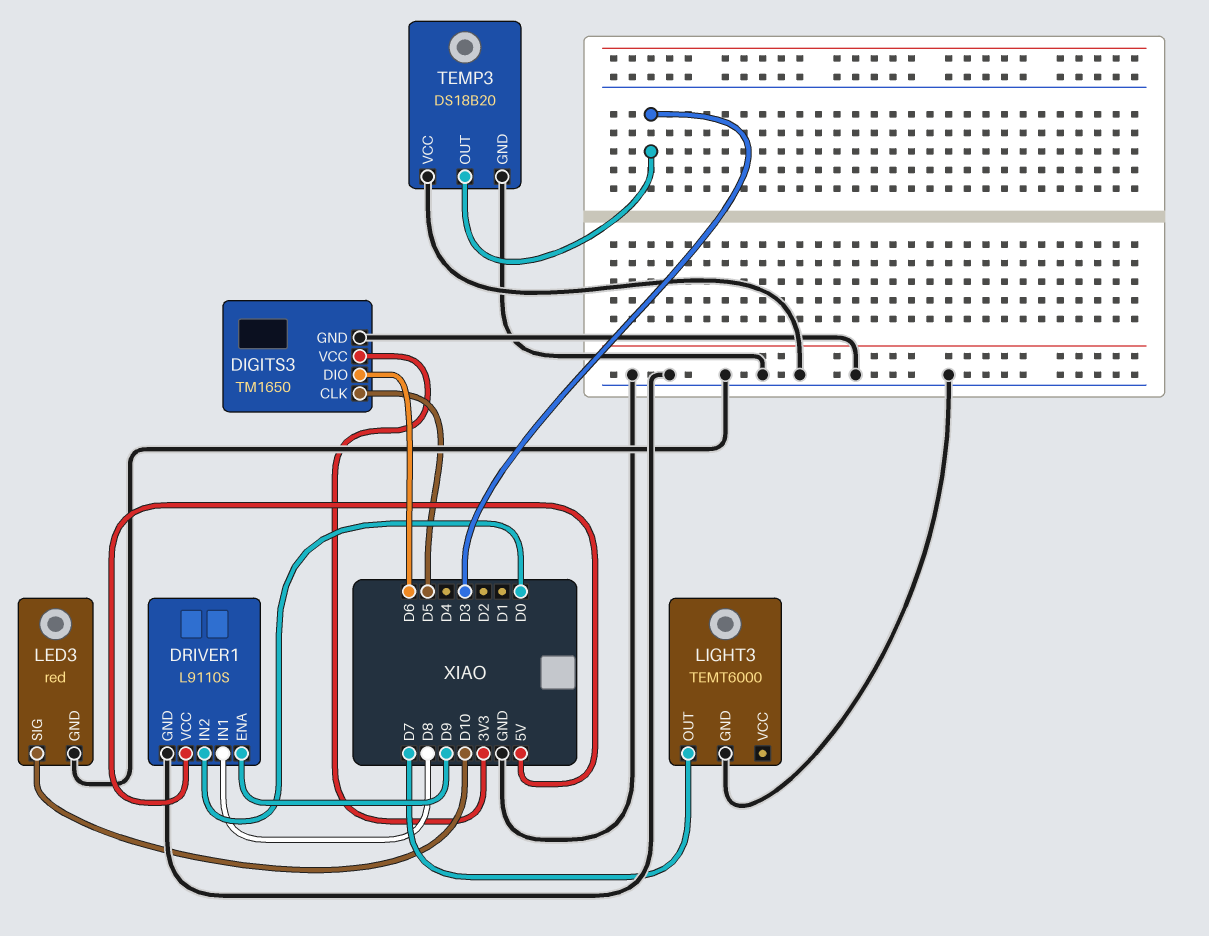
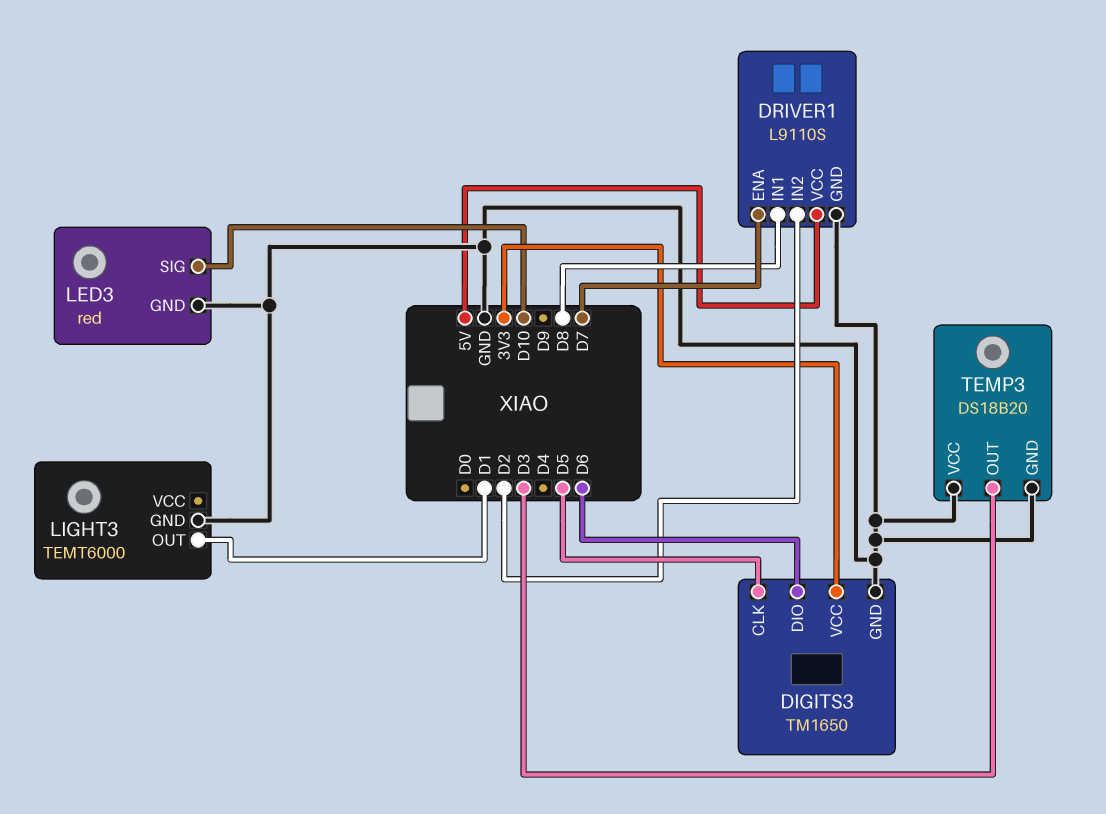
DRIVER1 pin ENA: D9 -> D7
DRIVER1 pin IN2: D0 -> D2
LIGHT3 pin OUT: D7 -> D1

